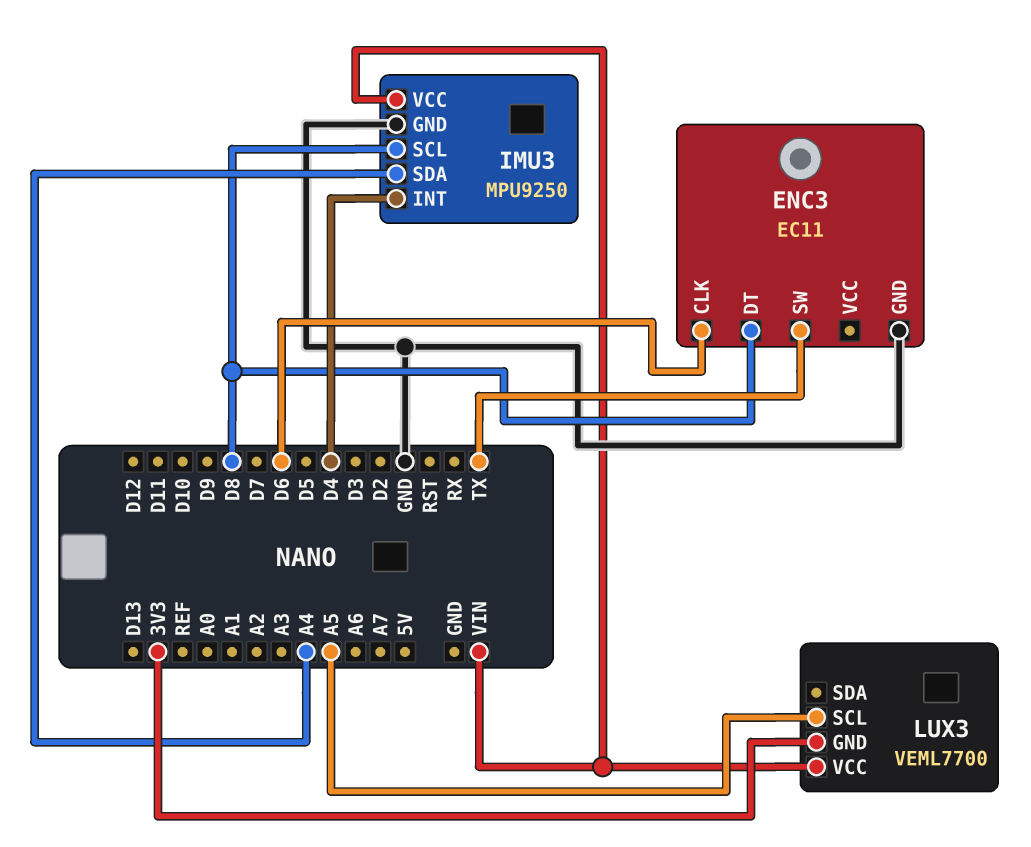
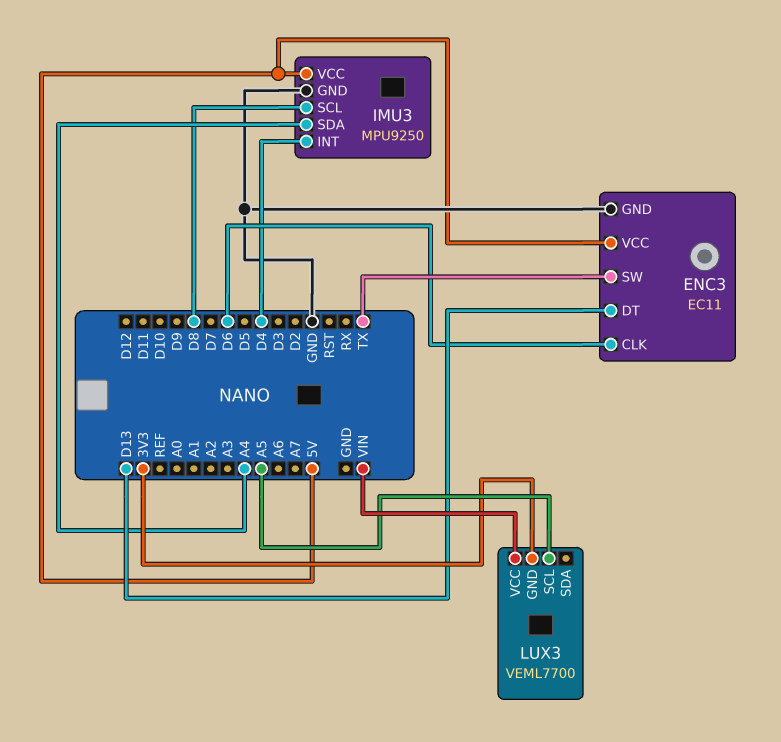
ENC3 pin DT: D8 -> D13
ENC3 pin VCC: none -> 5V
IMU3 pin VCC: VIN -> 5V

